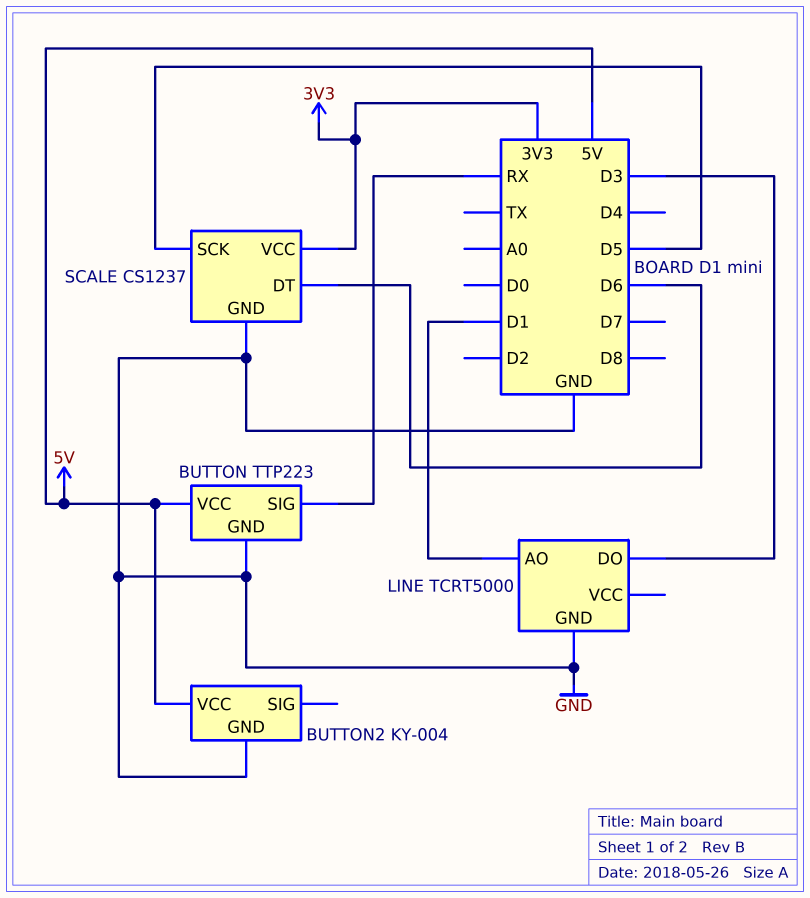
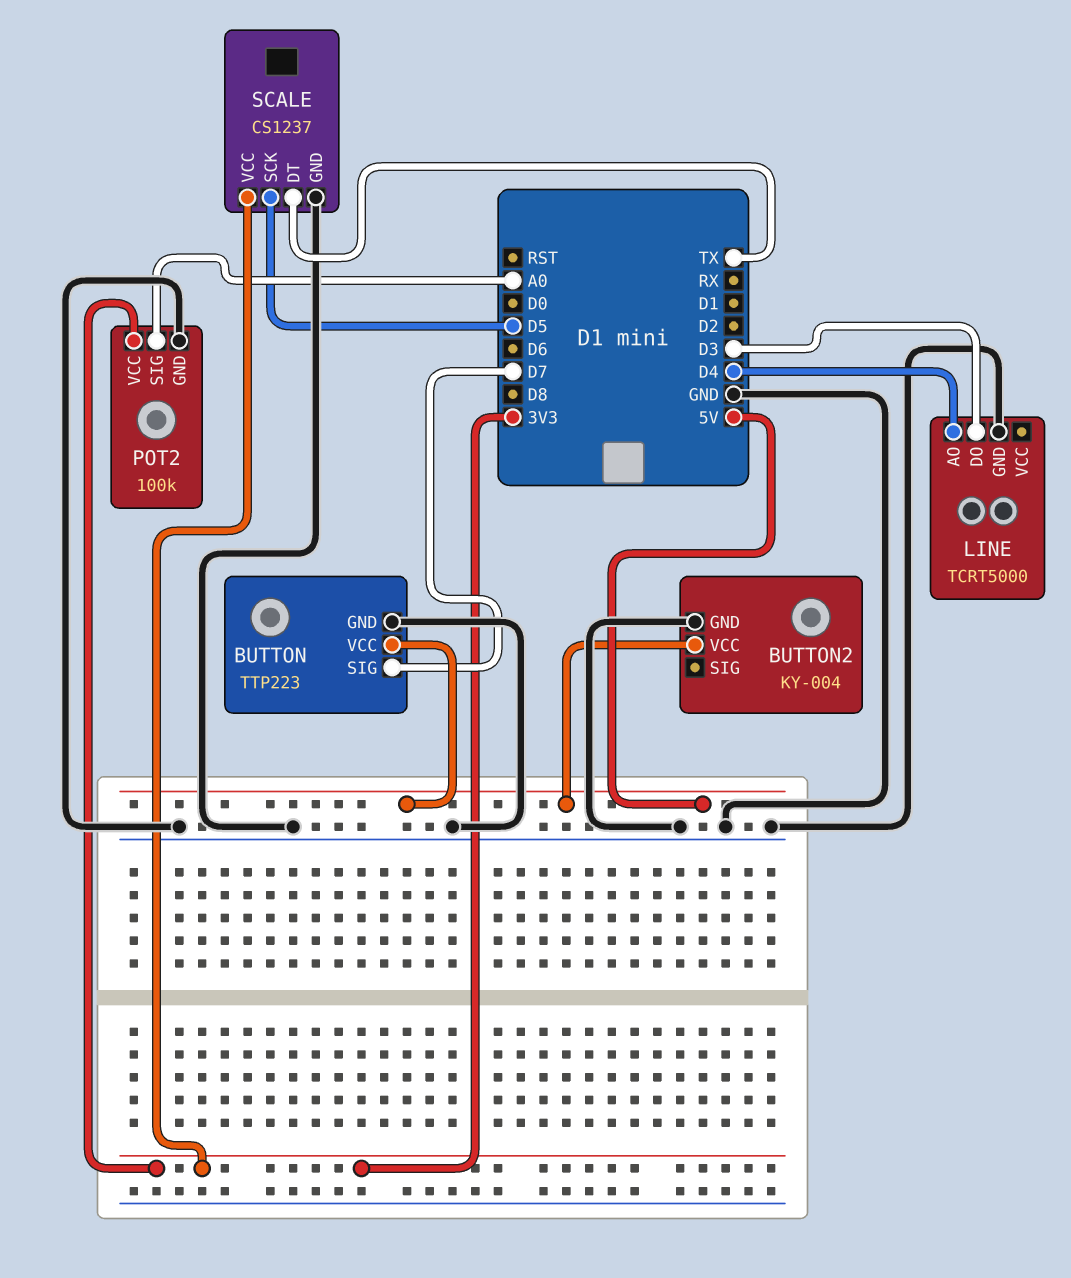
BUTTON pin SIG: RX -> D7
LINE pin AO: D1 -> D4
POT2: none -> 100k
POT2 pin GND: none -> GND
POT2 pin SIG: none -> A0
POT2 pin VCC: none -> 3V3
SCALE pin DT: D6 -> TX

